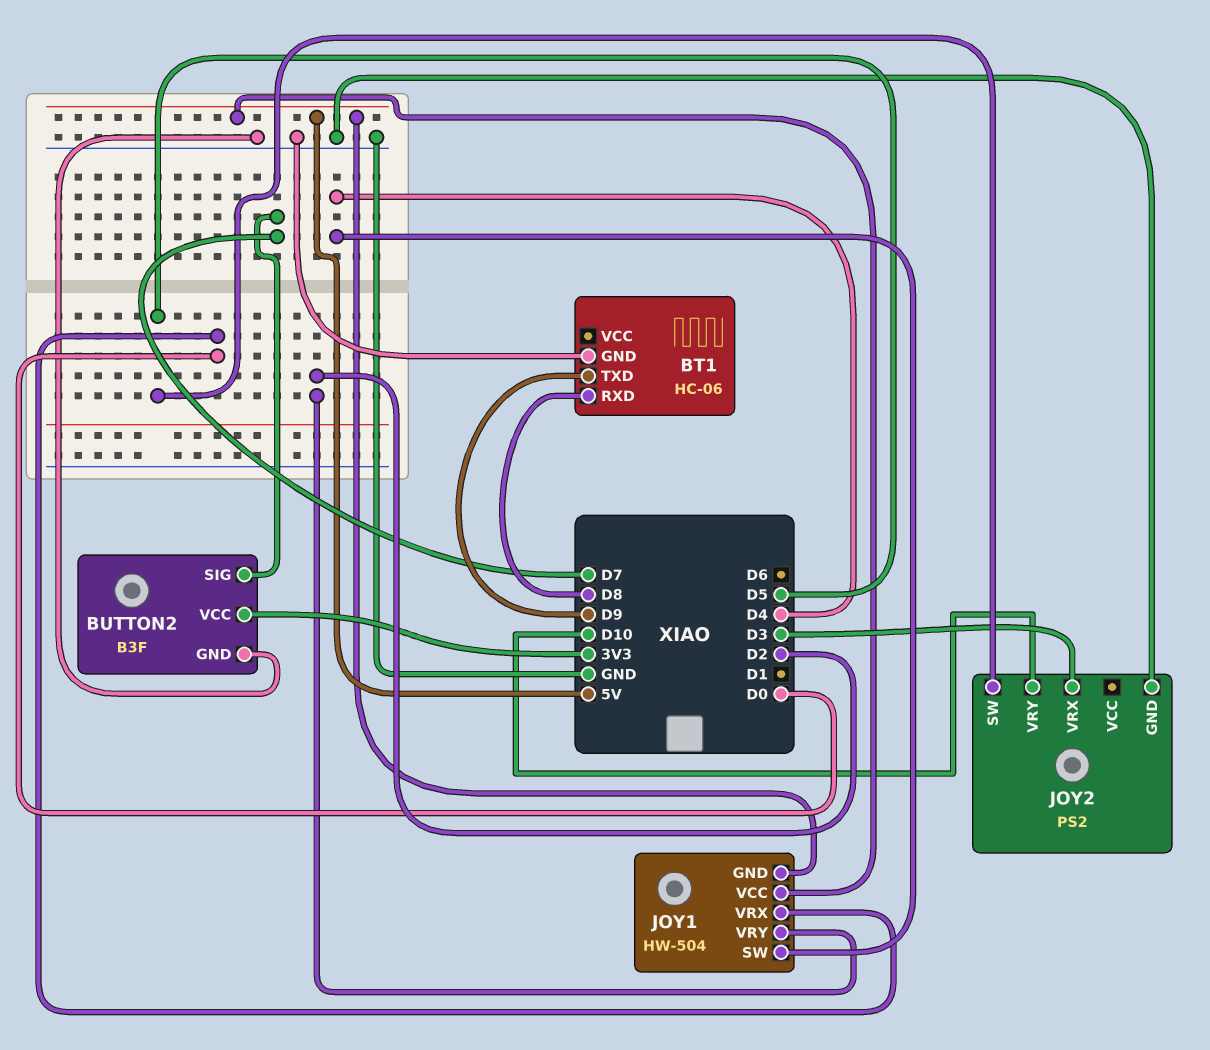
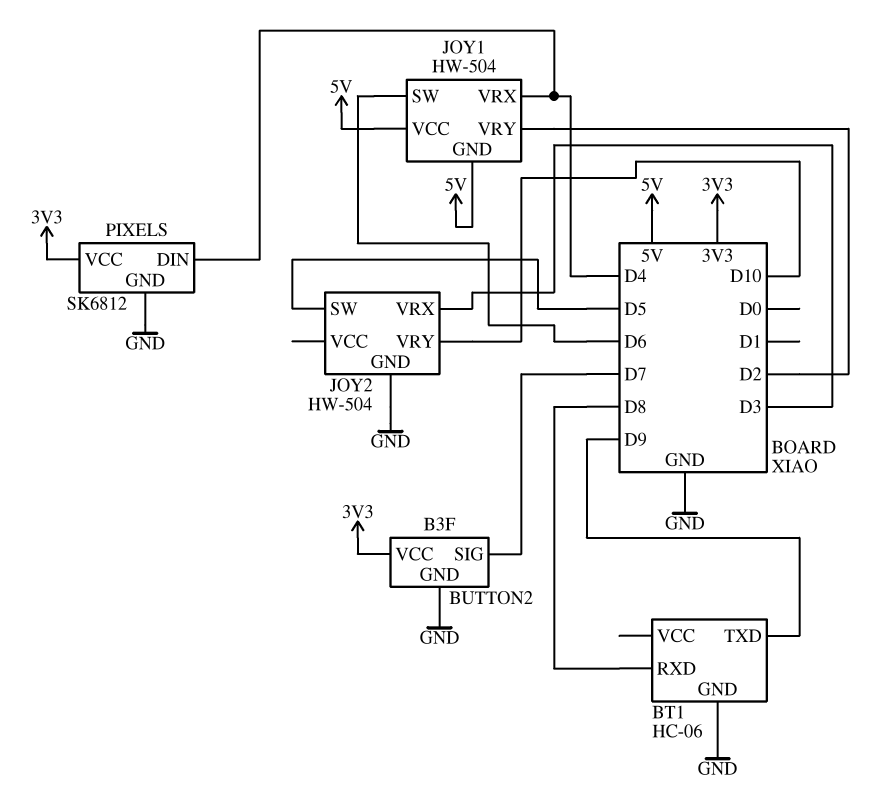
JOY1 pin SW: D4 -> D6
JOY1 pin VRX: D0 -> D4
JOY2: PS2 -> HW-504
PIXELS: none -> SK6812
PIXELS pin DIN: none -> D4
PIXELS pin GND: none -> GND
PIXELS pin VCC: none -> 3V3

